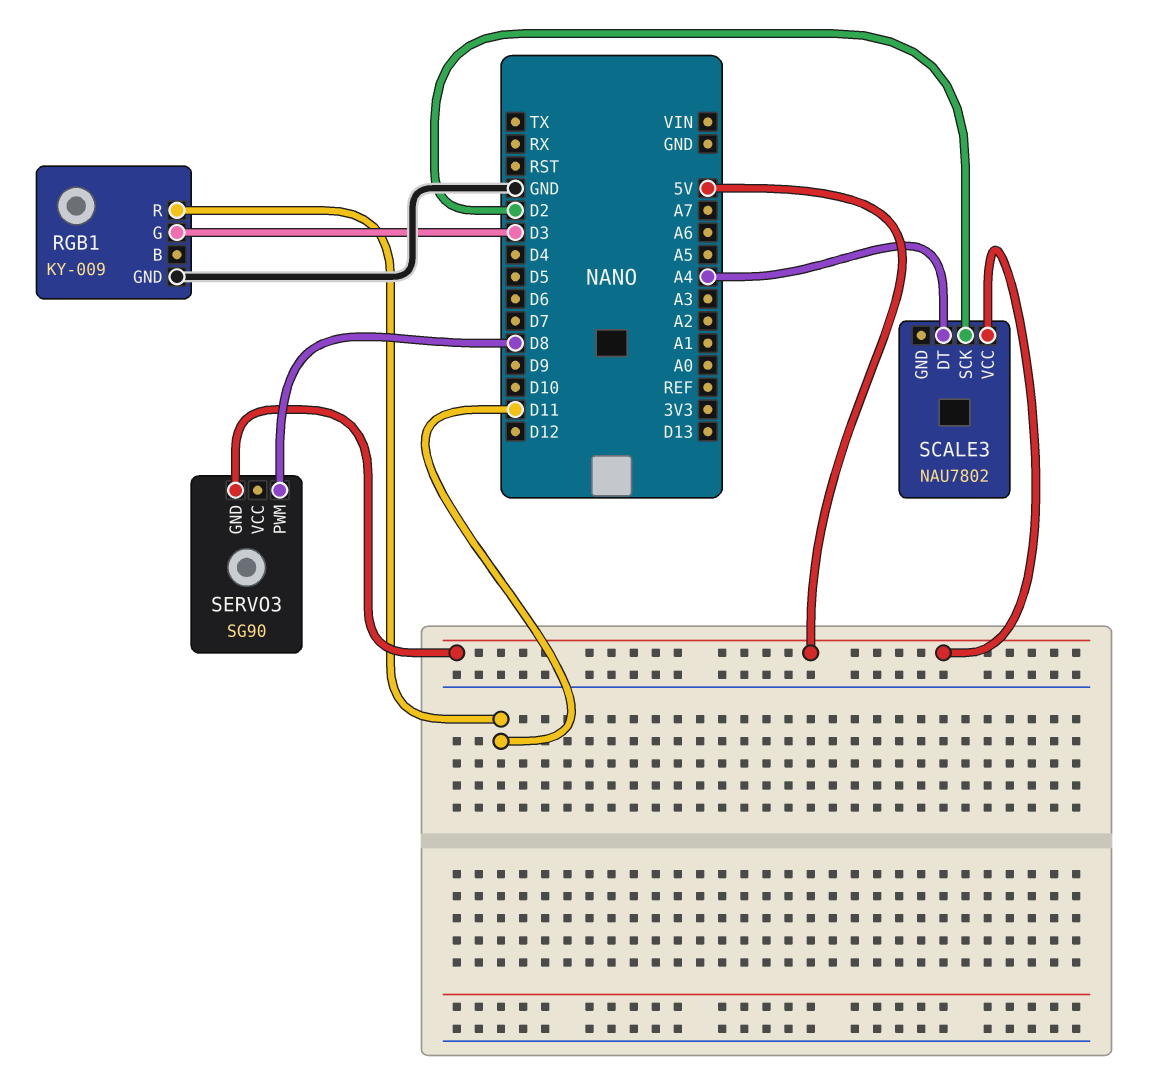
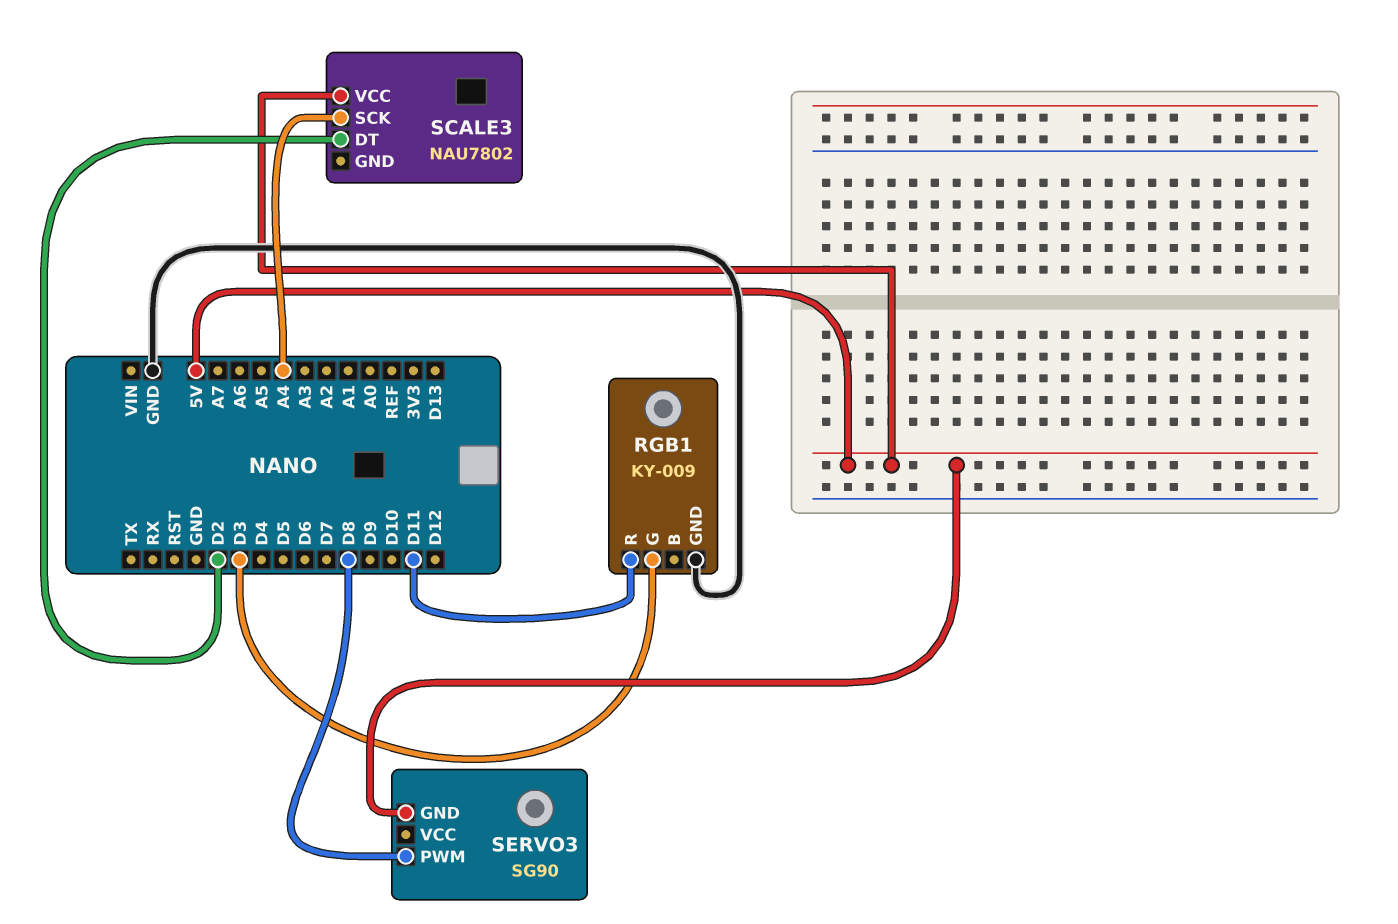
SCALE3 pin DT: A4 -> D2
SCALE3 pin SCK: D2 -> A4

